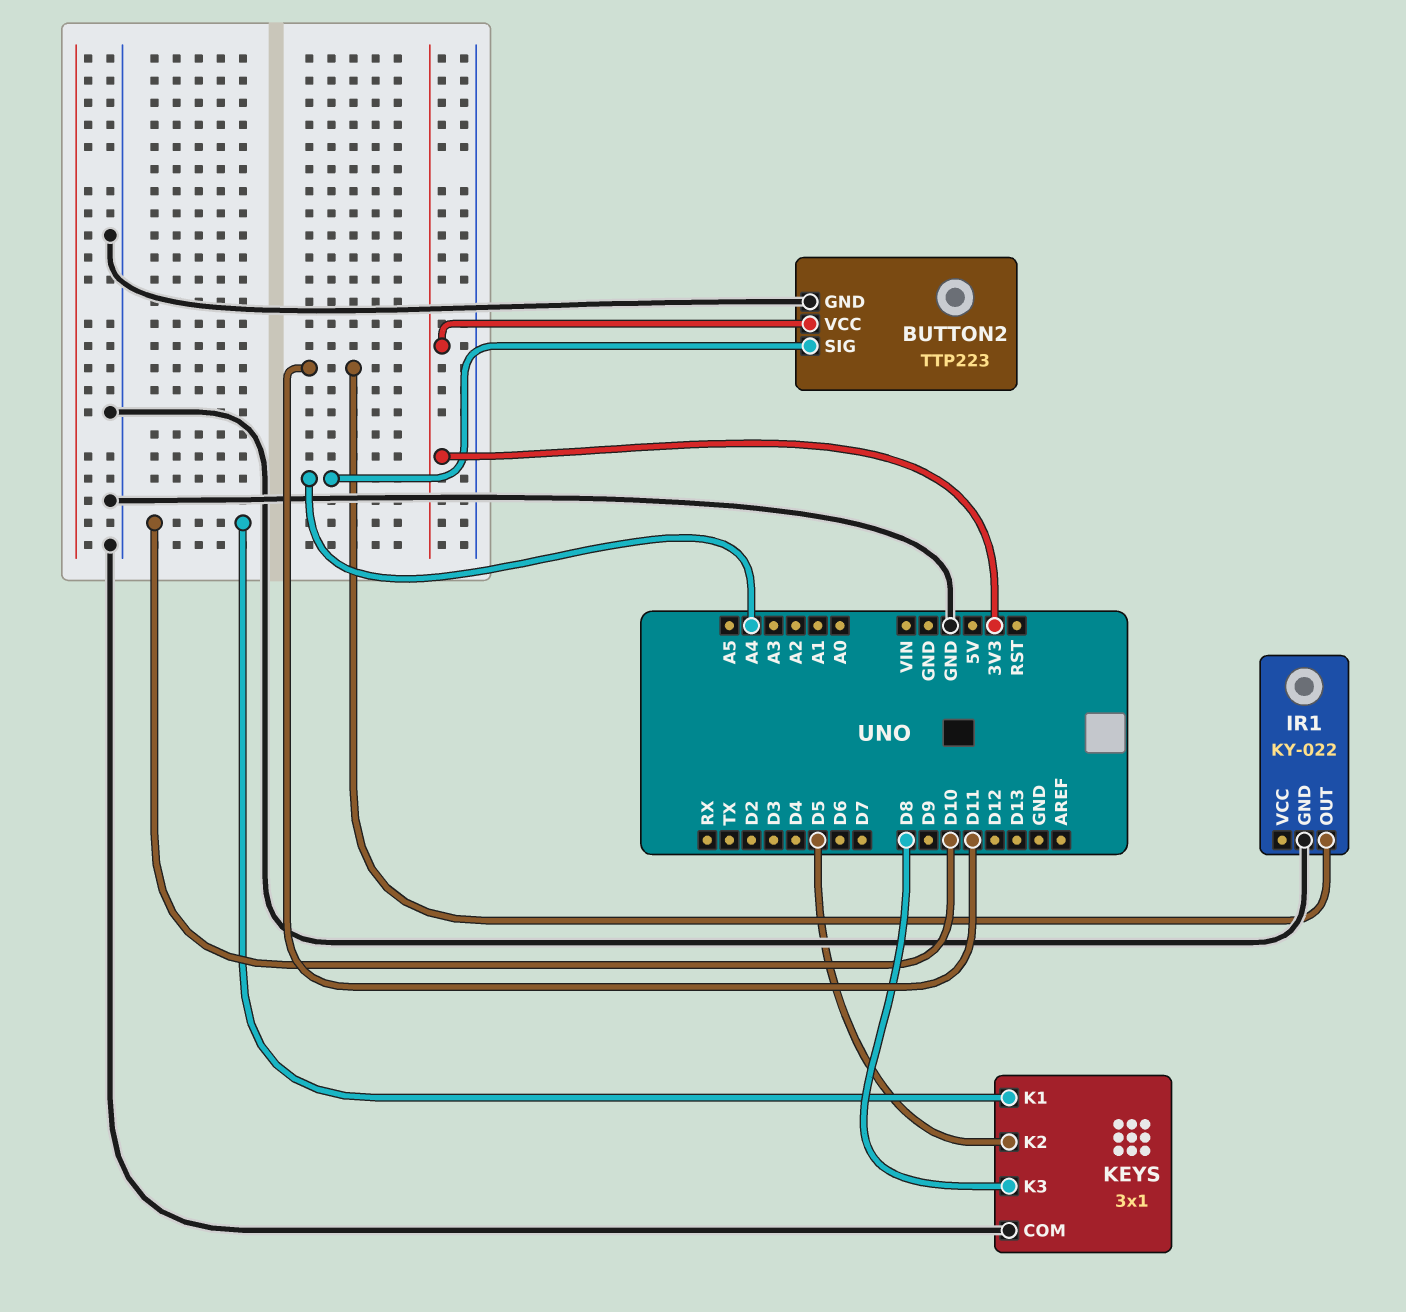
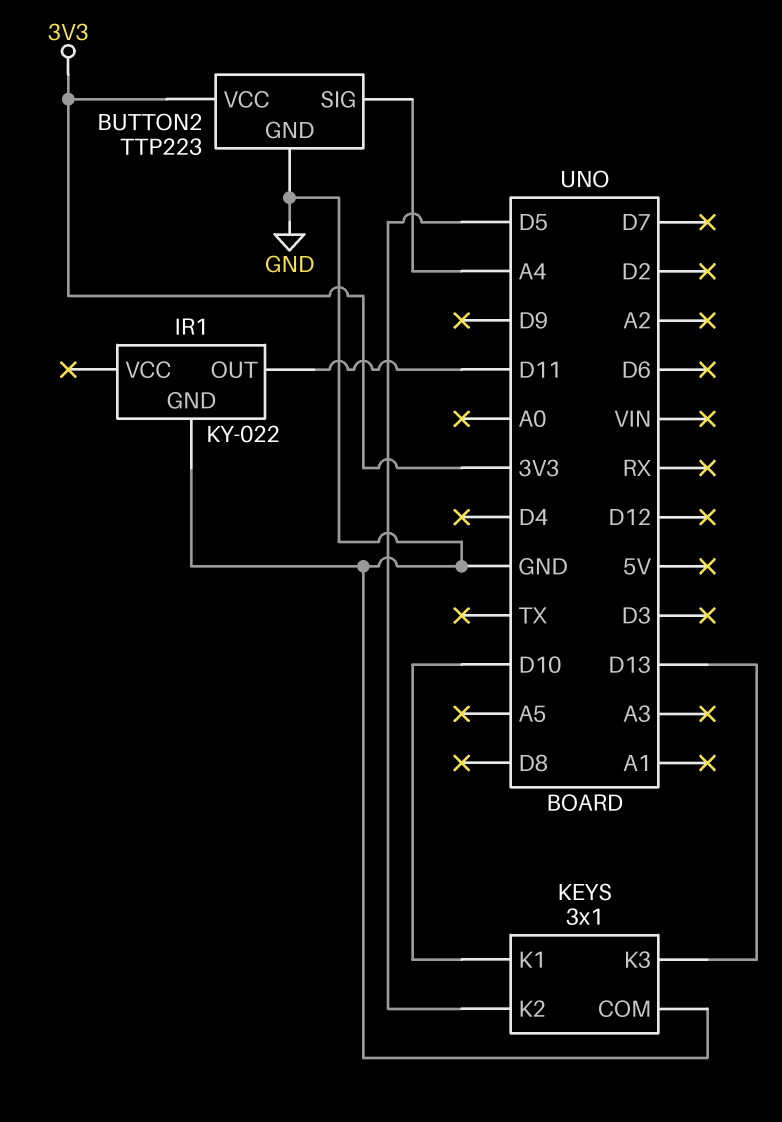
KEYS pin K3: D8 -> D13

